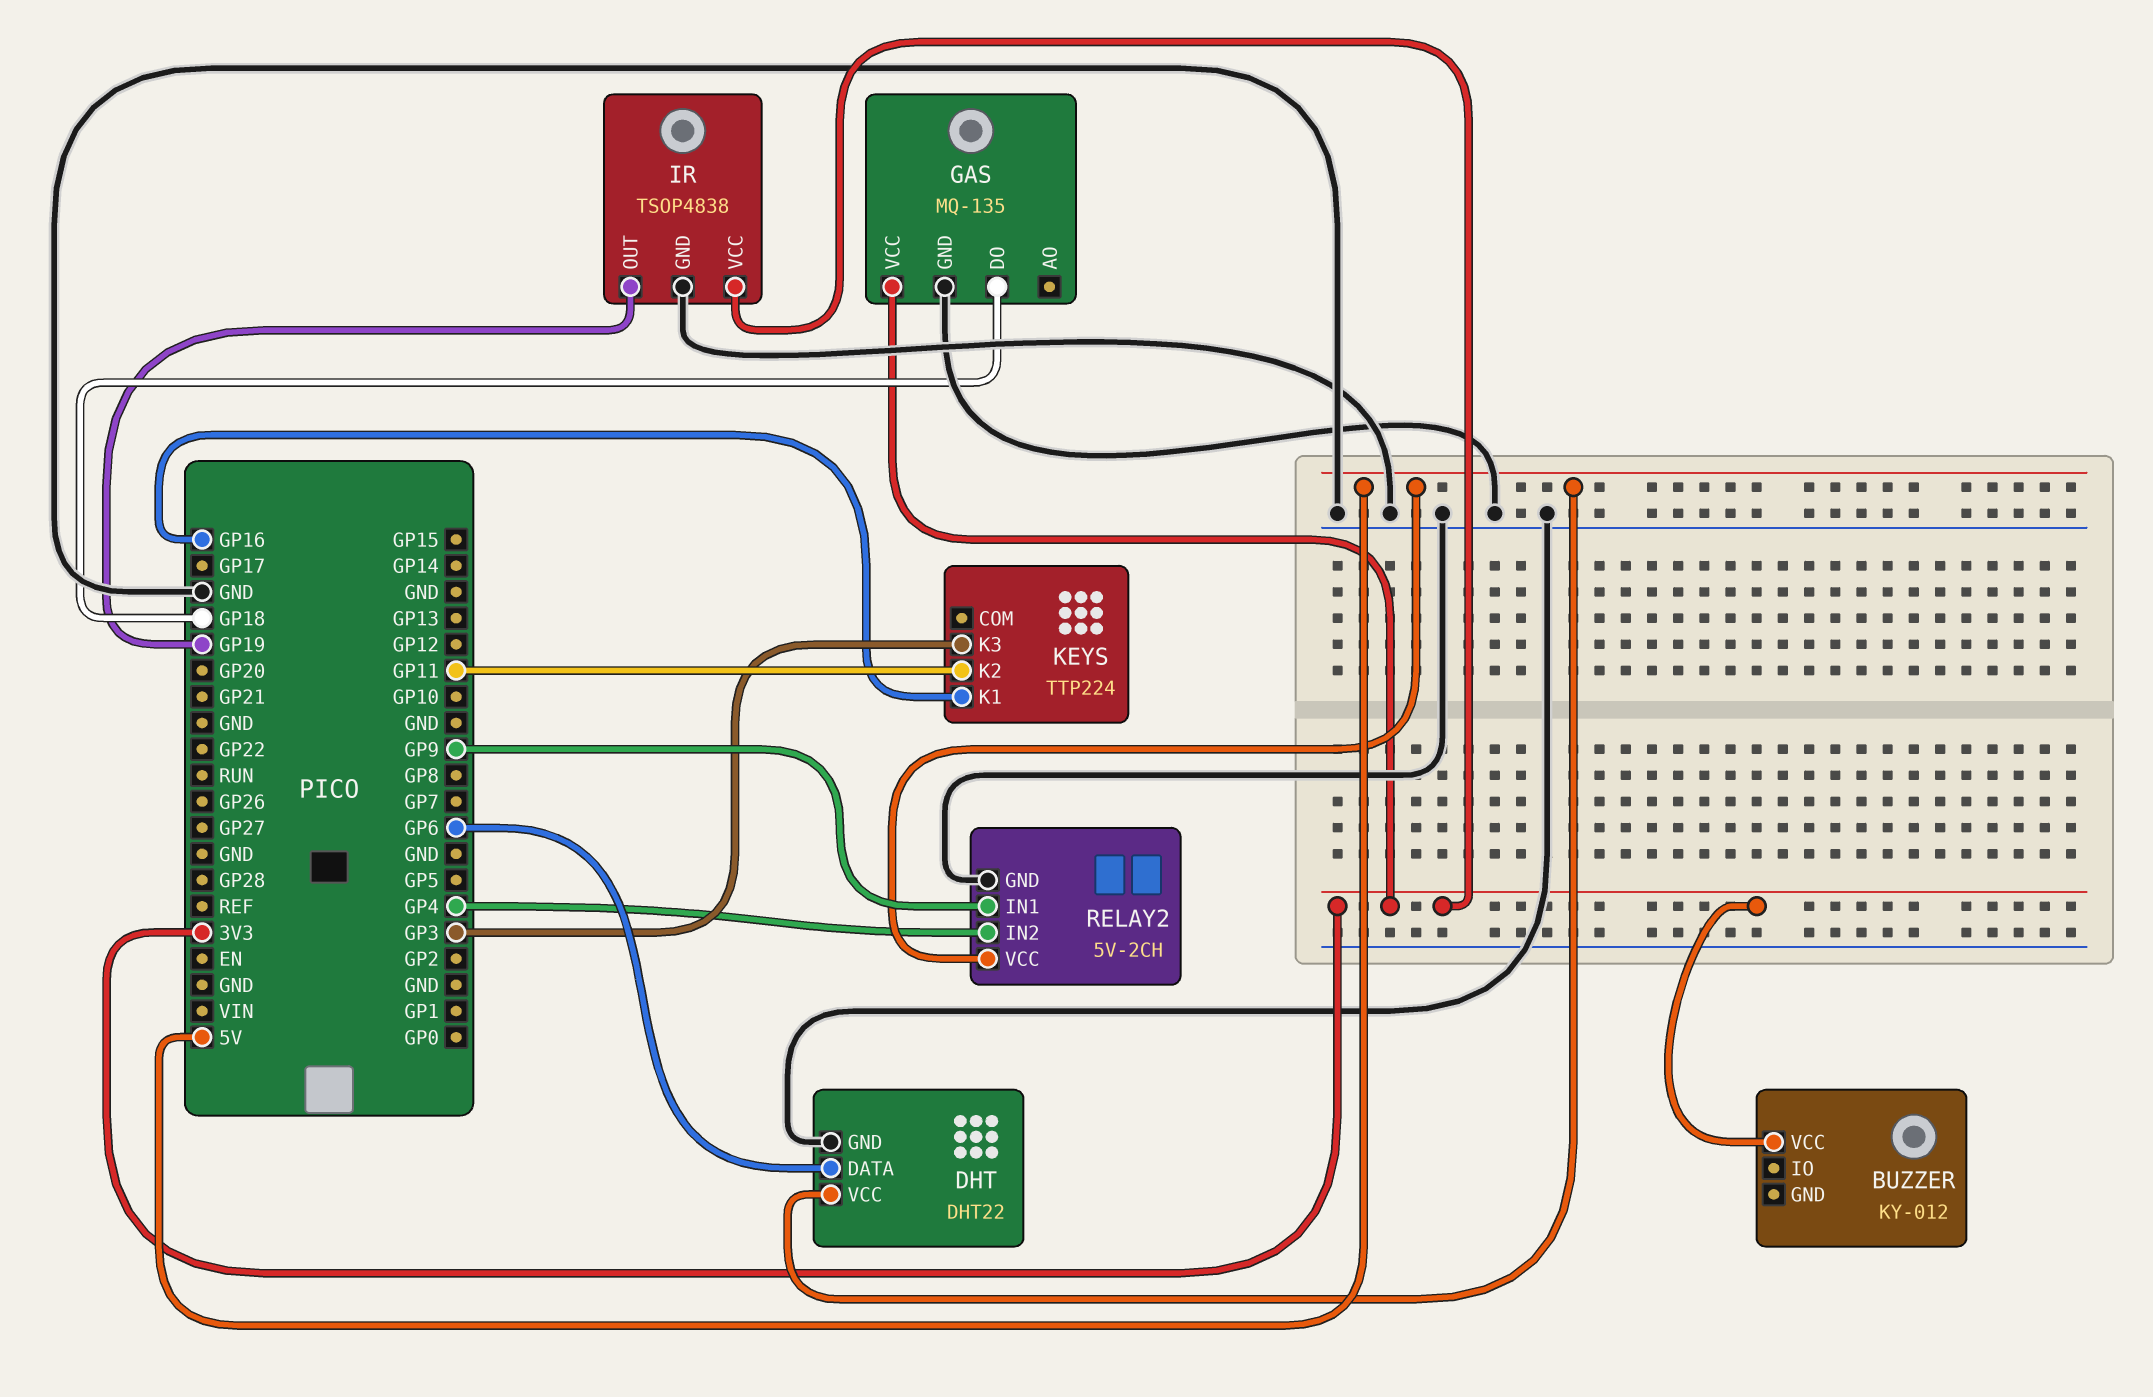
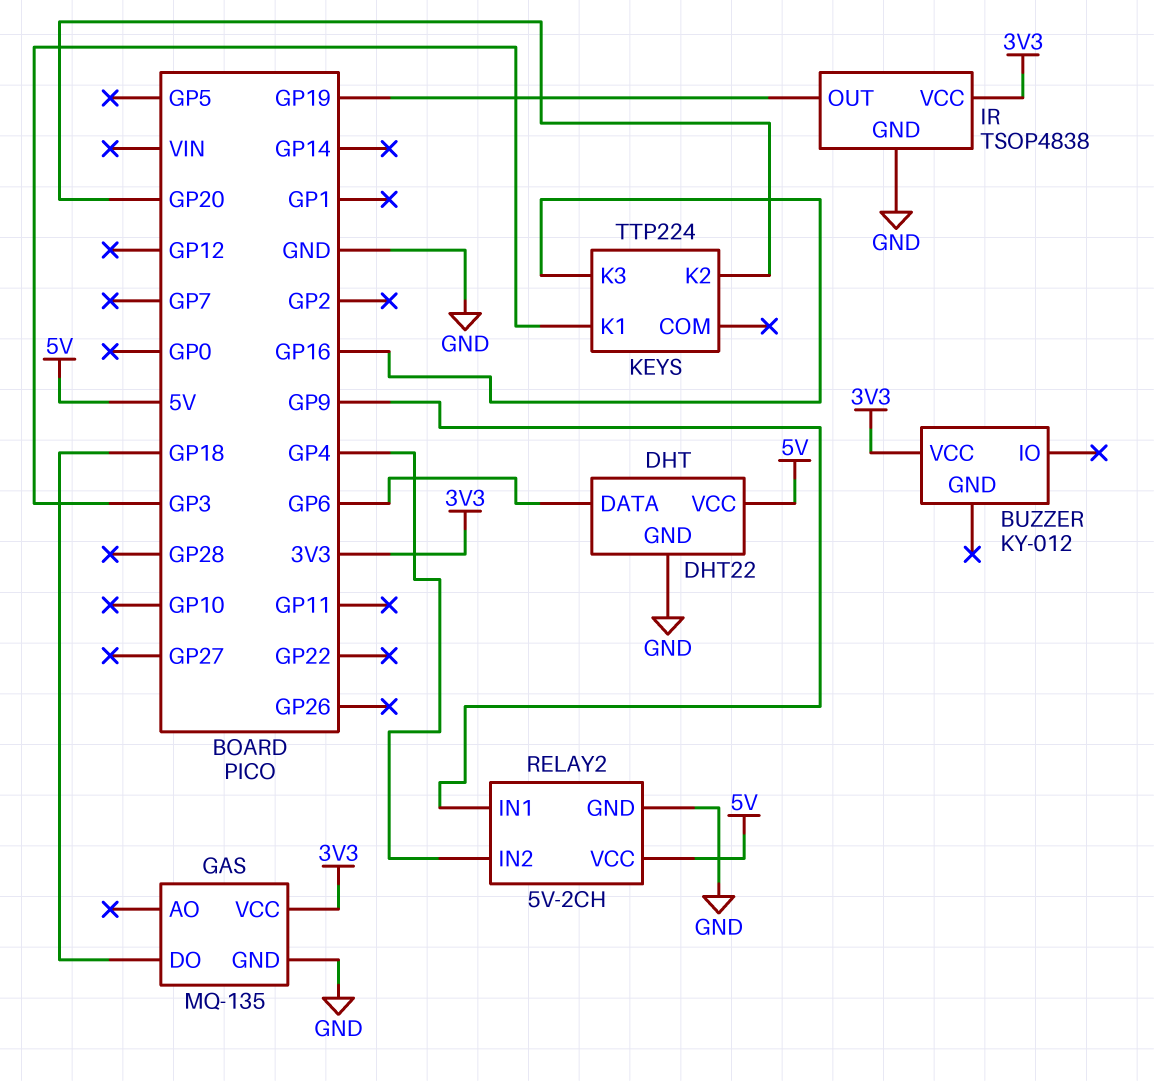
KEYS pin K1: GP16 -> GP3
KEYS pin K2: GP11 -> GP20
KEYS pin K3: GP3 -> GP16

